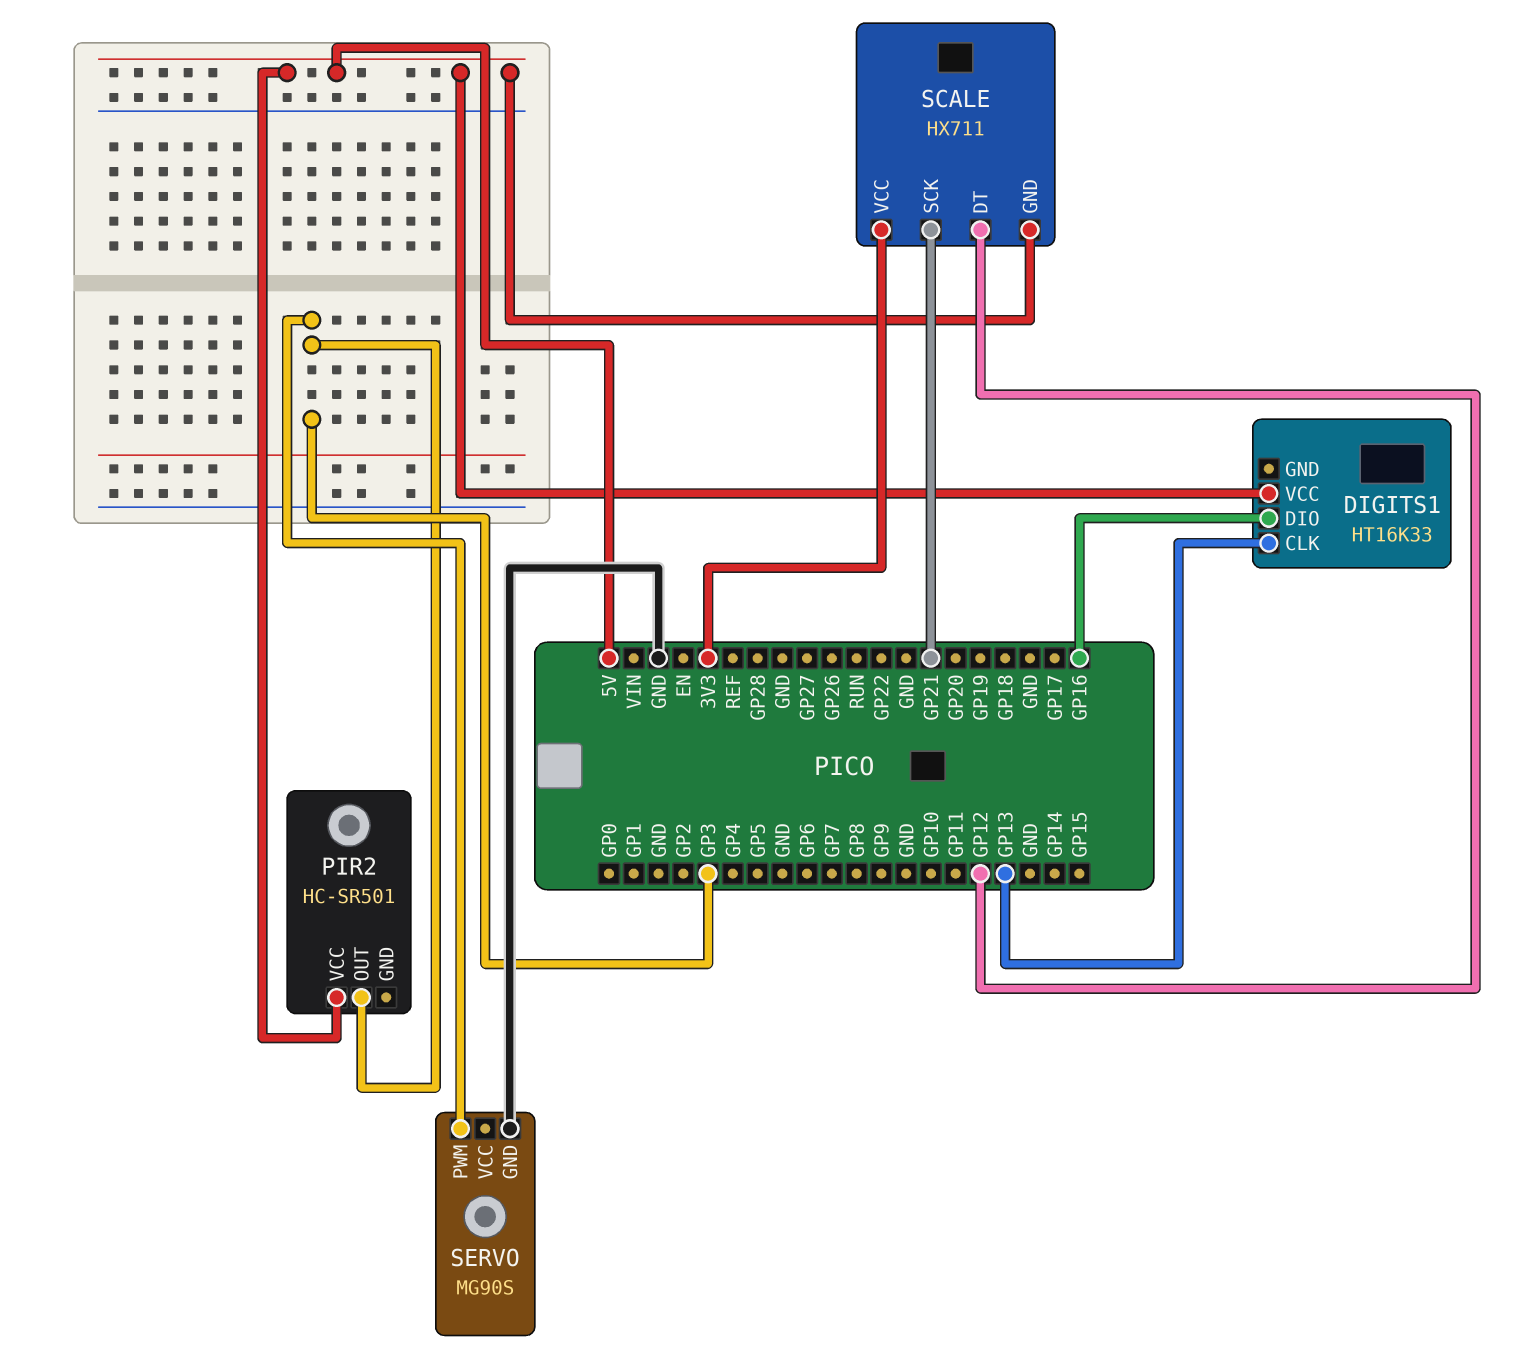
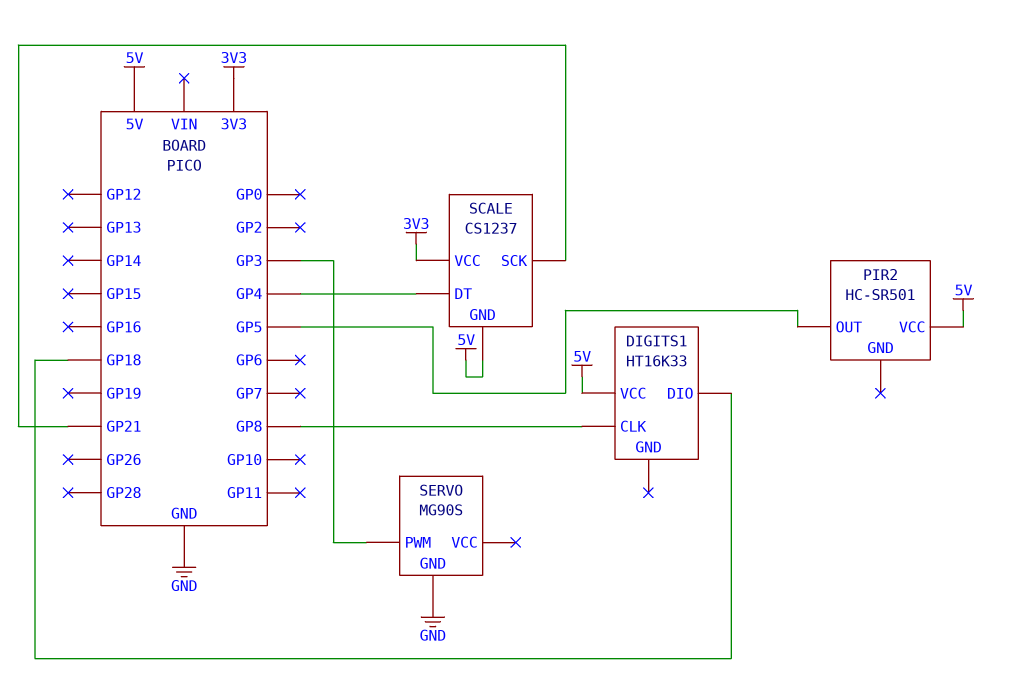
DIGITS1 pin CLK: GP13 -> GP8
DIGITS1 pin DIO: GP16 -> GP18
PIR2 pin OUT: GP3 -> GP5
SCALE: HX711 -> CS1237
SCALE pin DT: GP12 -> GP4

